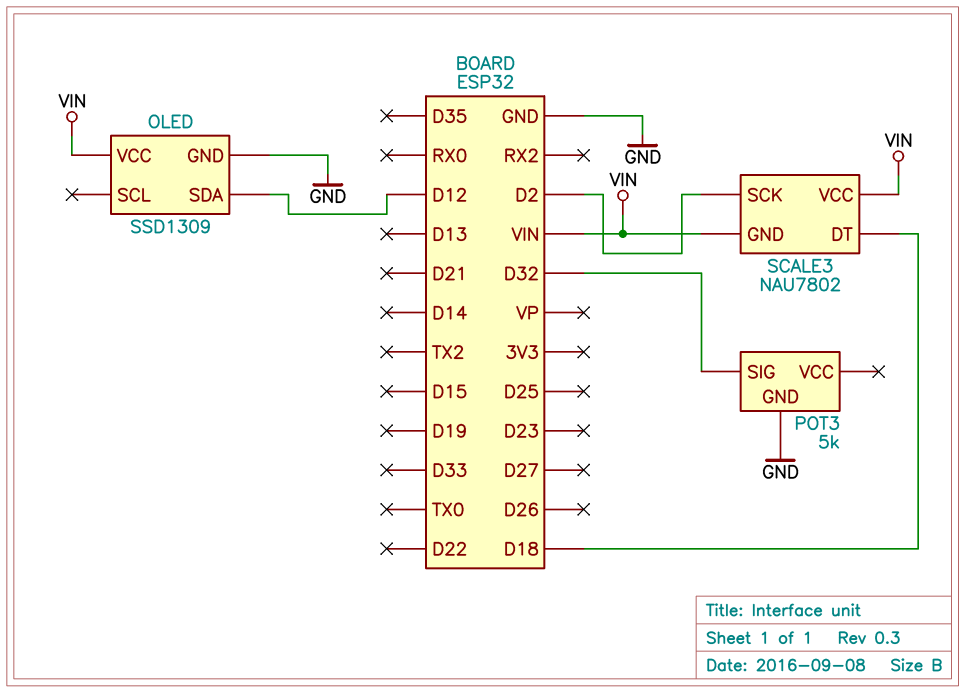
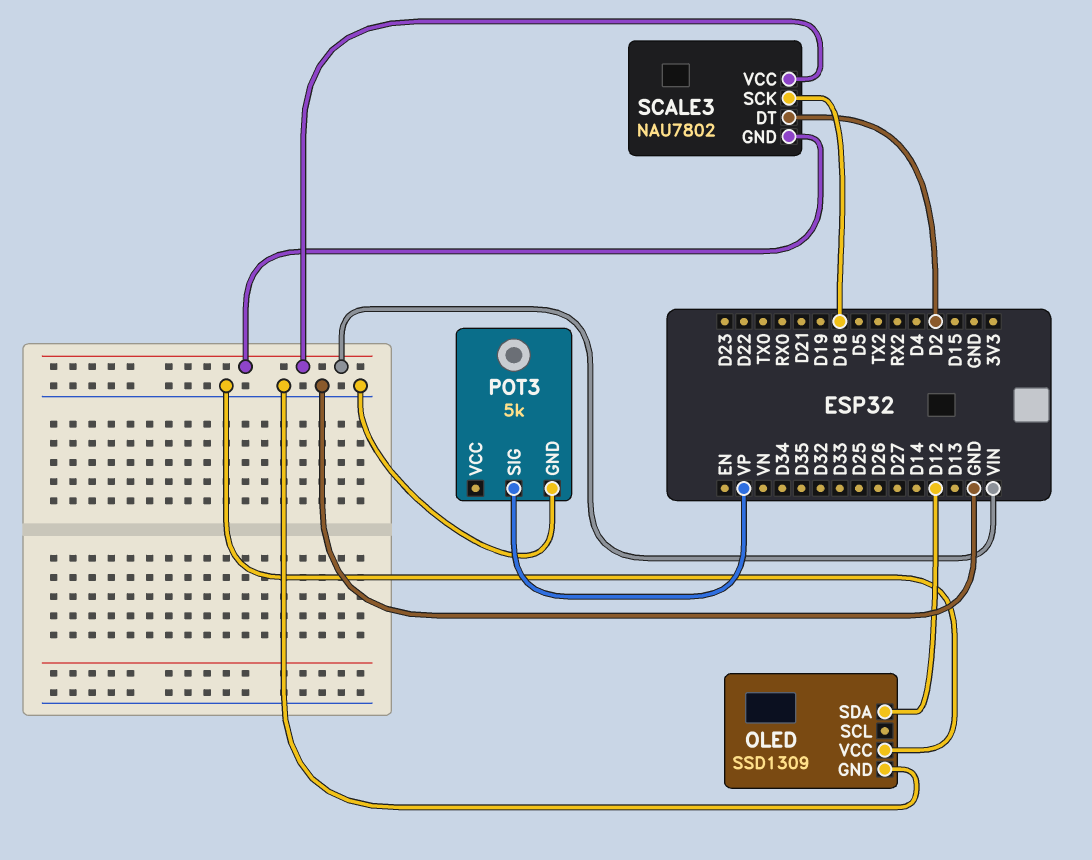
OLED pin VCC: VIN -> GND
POT3 pin SIG: D32 -> VP
SCALE3 pin DT: D18 -> D2
SCALE3 pin SCK: D2 -> D18

